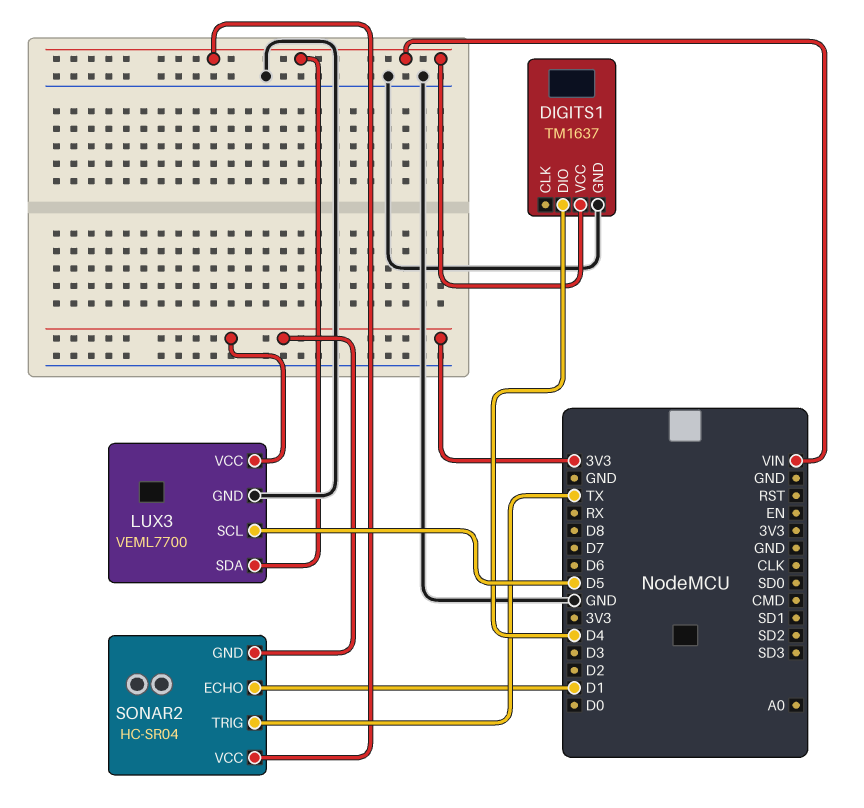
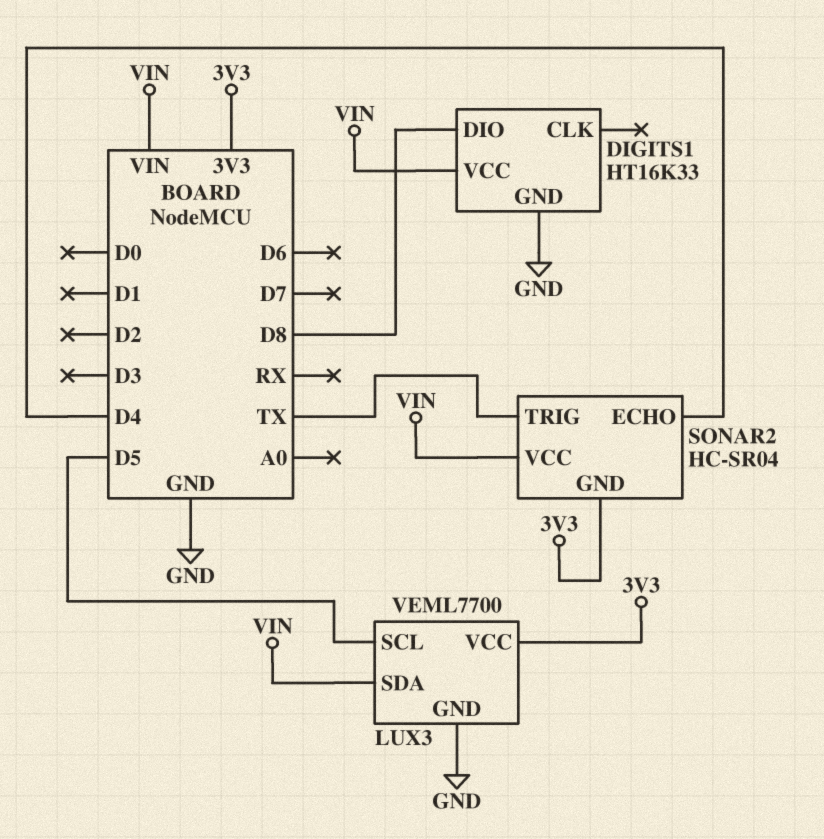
DIGITS1: TM1637 -> HT16K33
DIGITS1 pin DIO: D4 -> D8
SONAR2 pin ECHO: D1 -> D4

